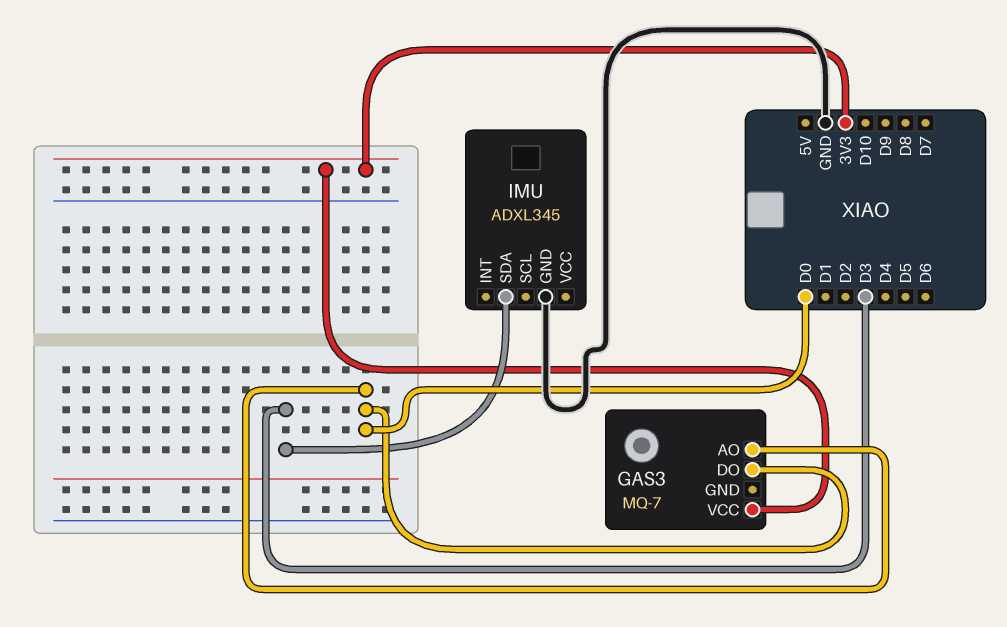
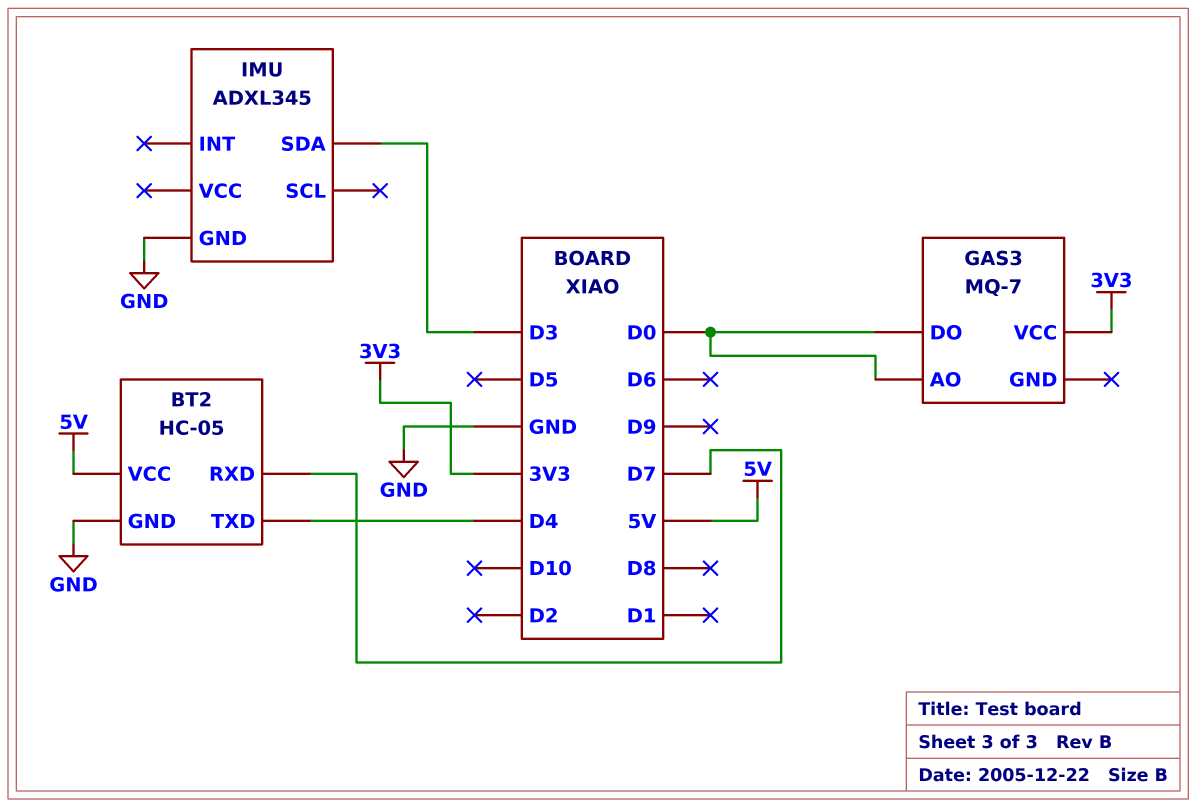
BT2: none -> HC-05
BT2 pin GND: none -> GND
BT2 pin RXD: none -> D7
BT2 pin TXD: none -> D4
BT2 pin VCC: none -> 5V

